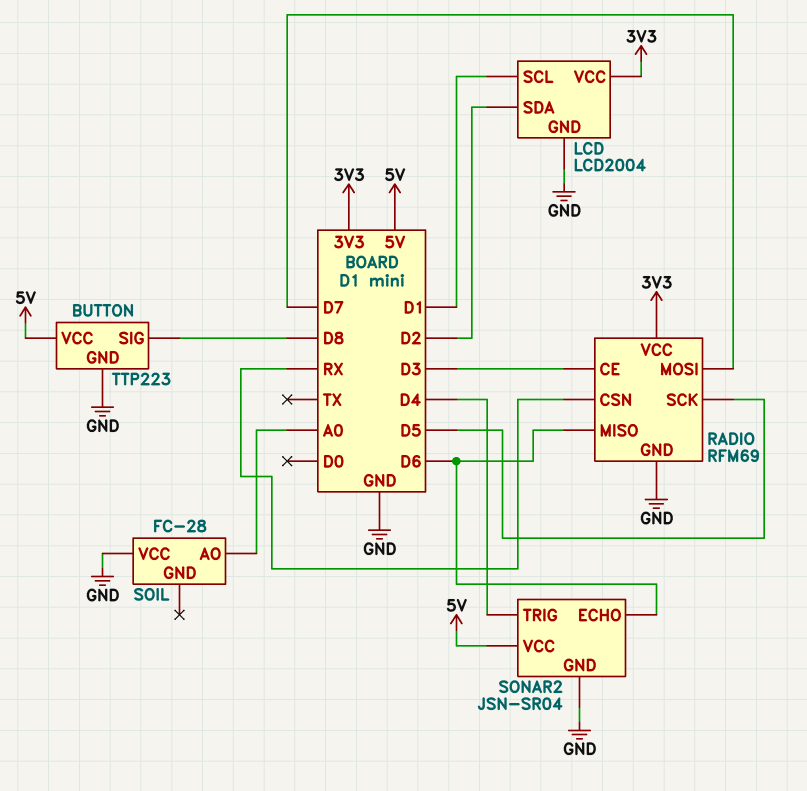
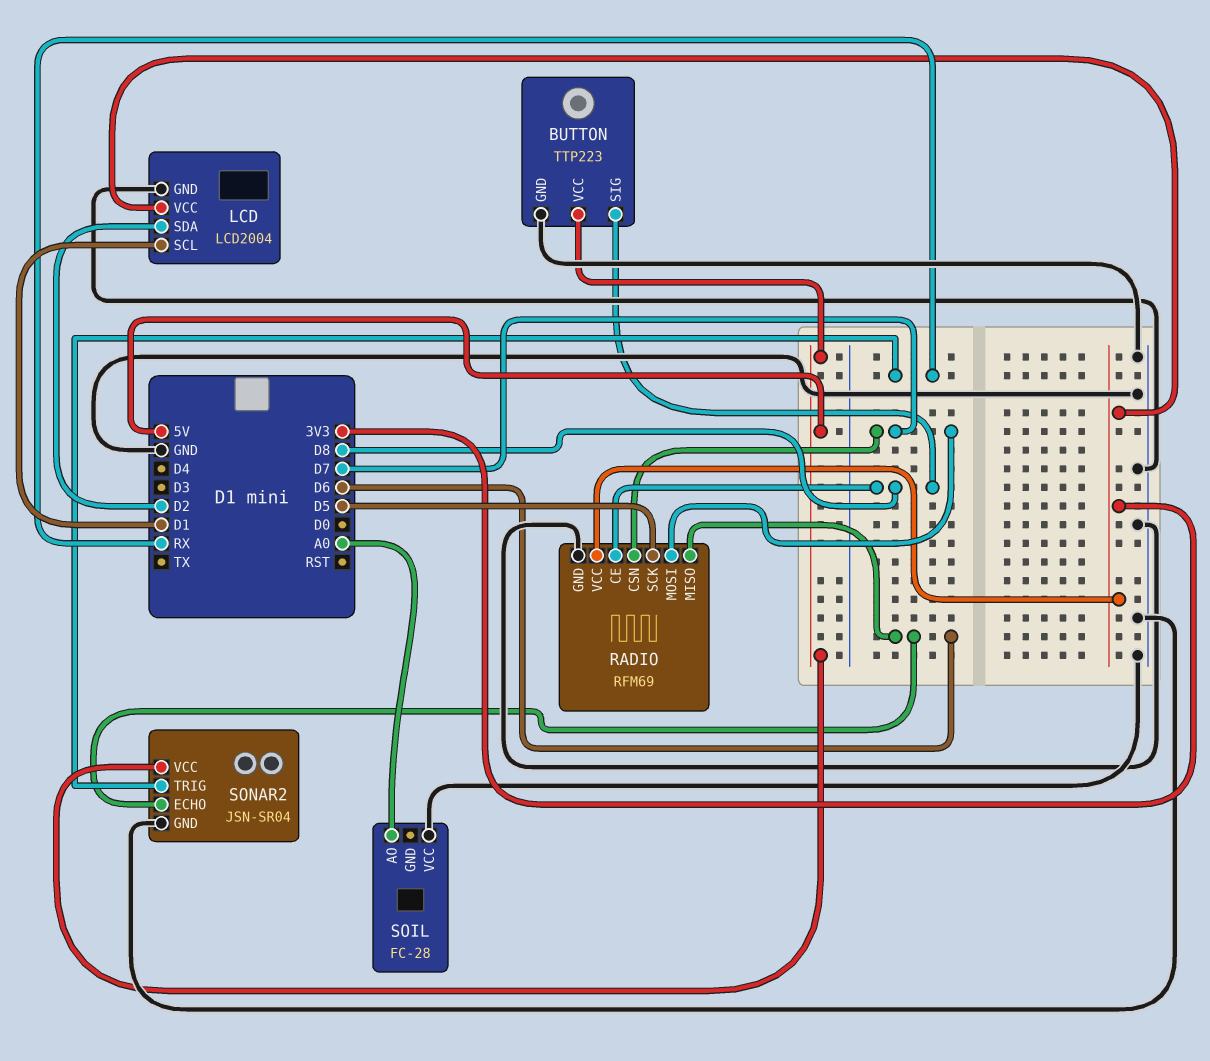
RADIO pin CE: D3 -> D8
RADIO pin CSN: RX -> D7
SONAR2 pin TRIG: D4 -> RX

